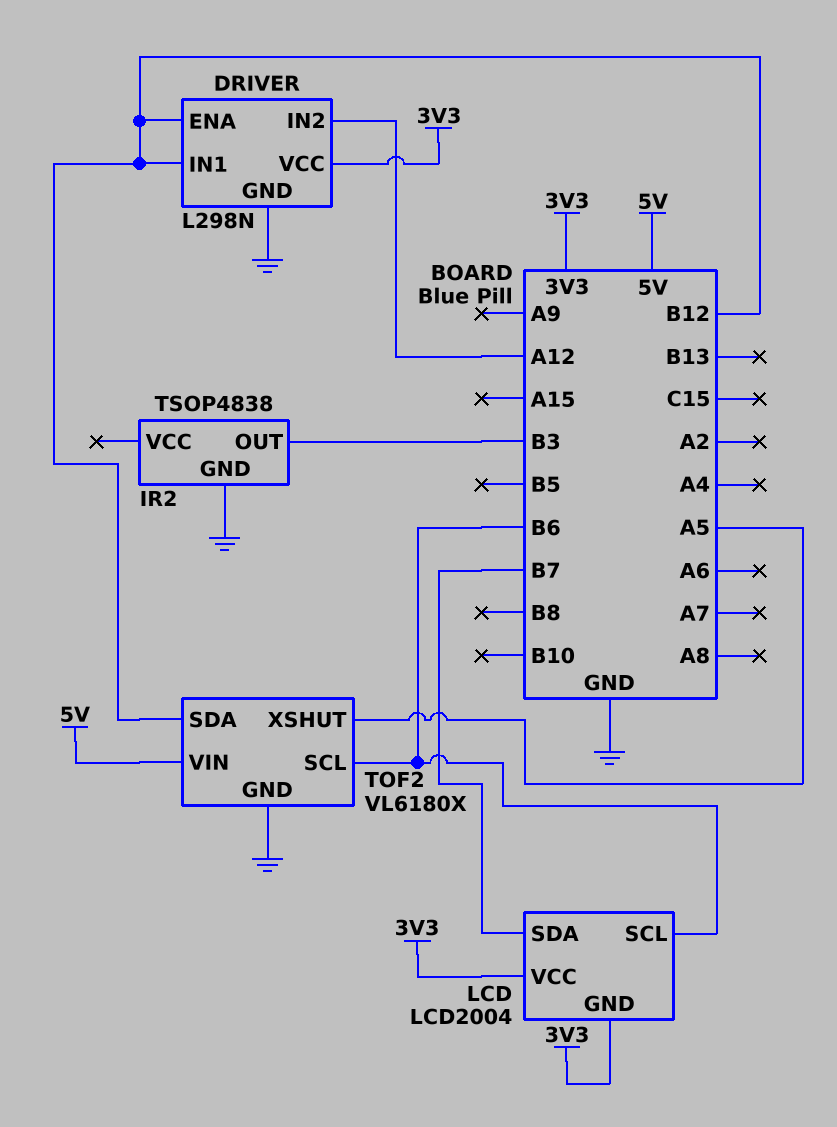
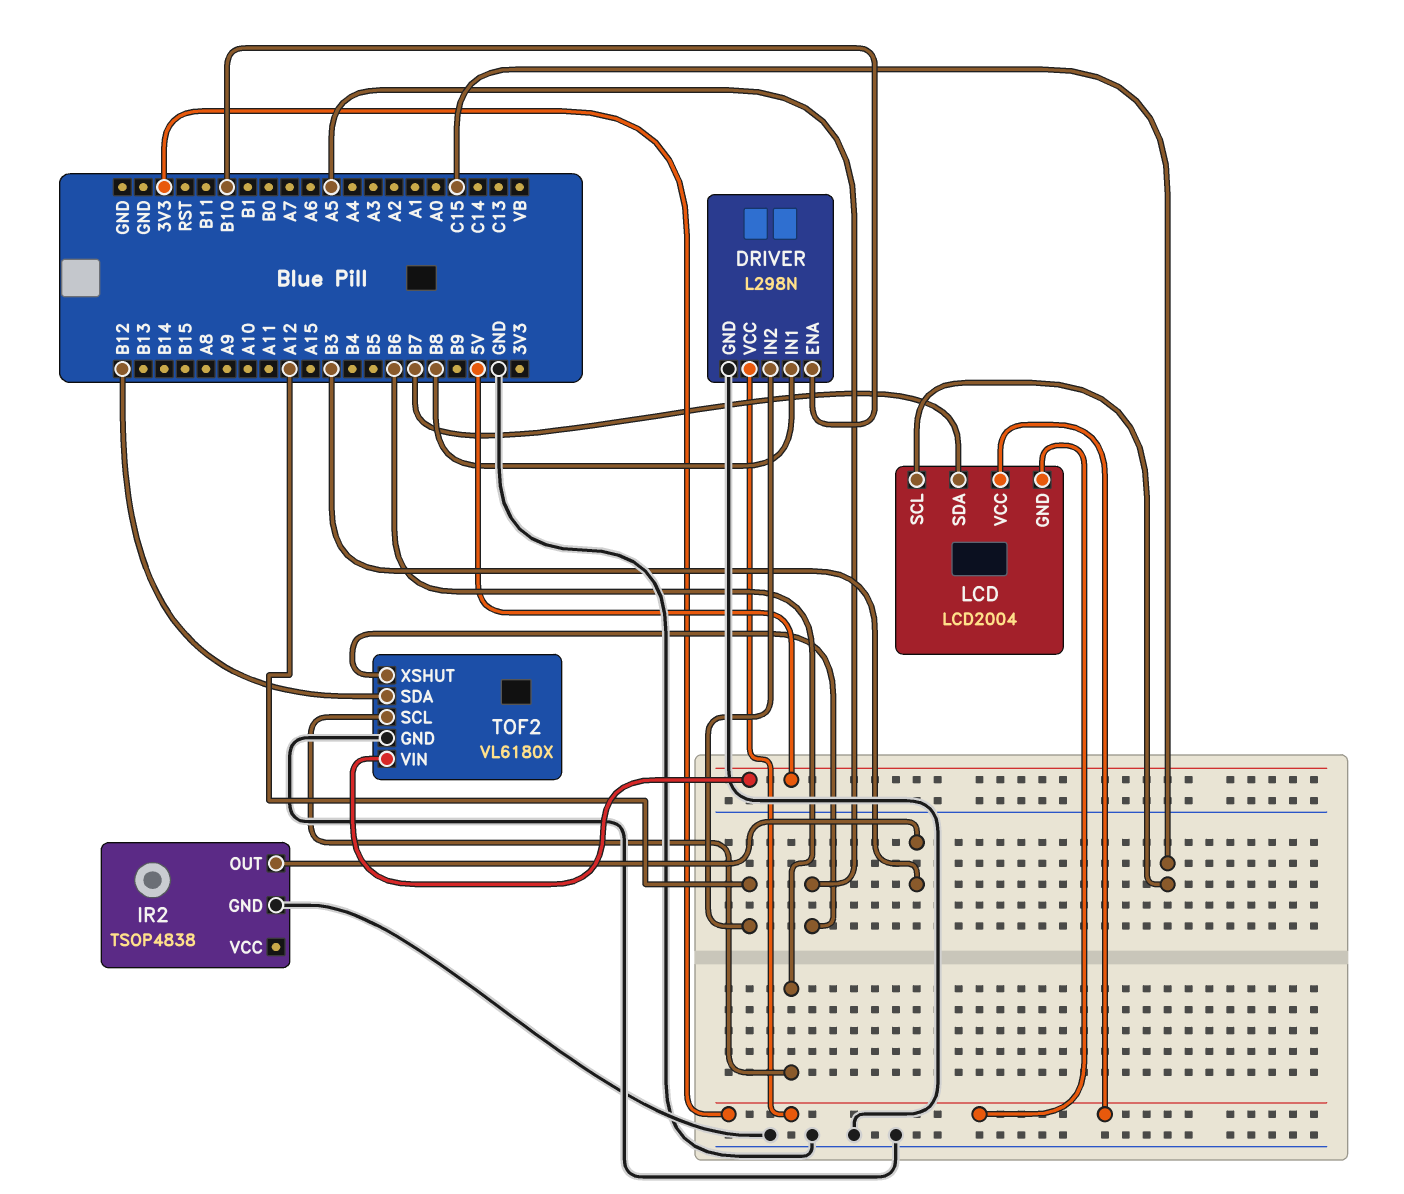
DRIVER pin ENA: B12 -> B10
DRIVER pin IN1: B12 -> B8
LCD pin SCL: B6 -> C15

